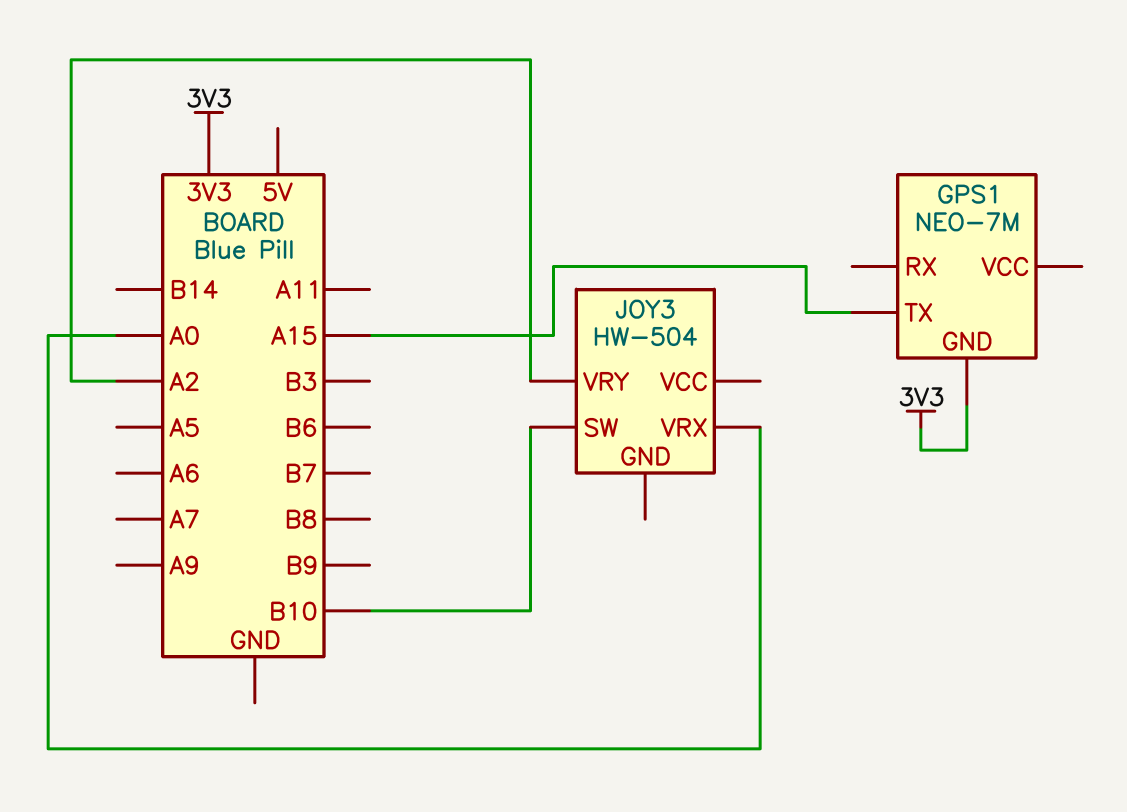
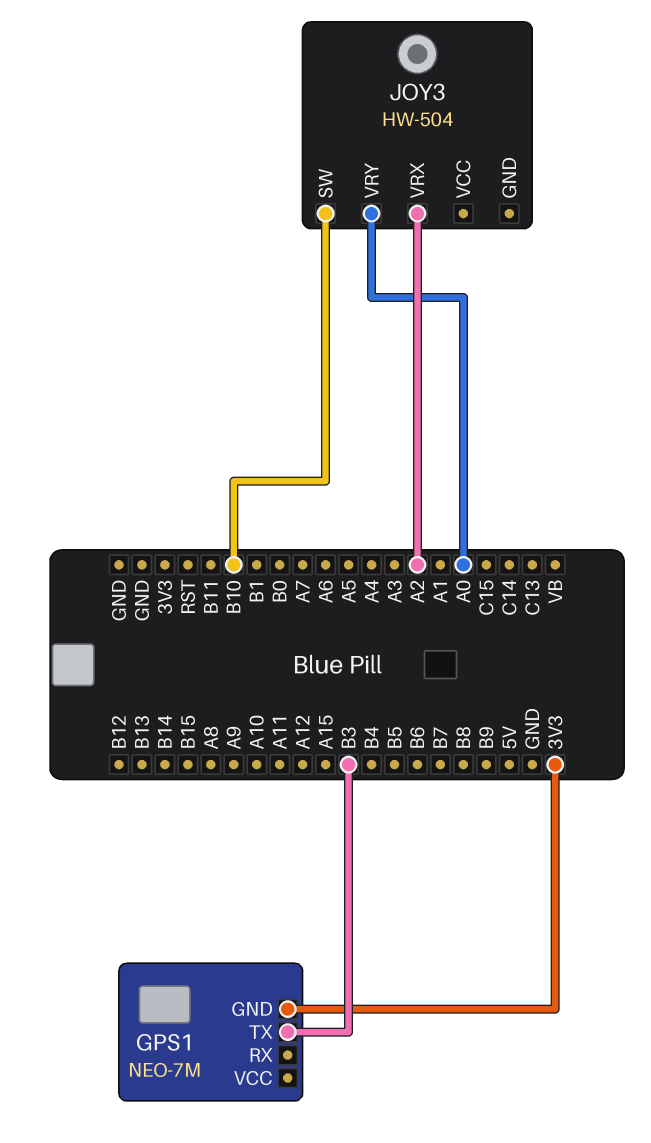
GPS1 pin TX: A15 -> B3
JOY3 pin VRX: A0 -> A2
JOY3 pin VRY: A2 -> A0

